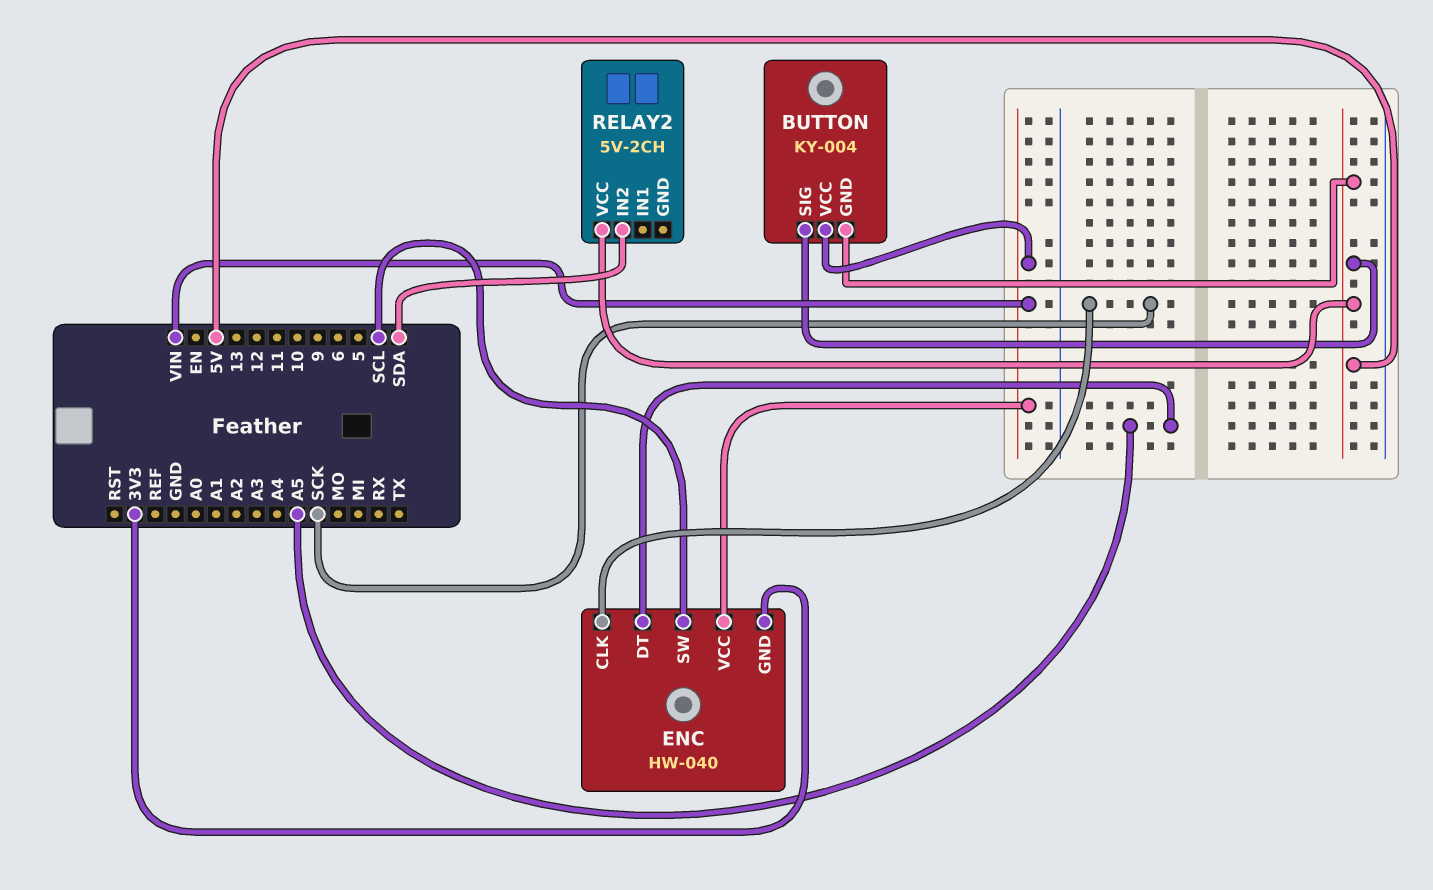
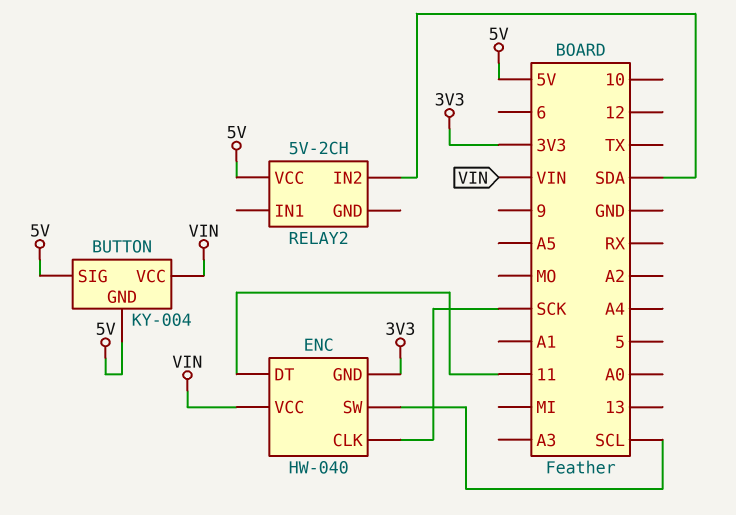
ENC pin DT: A5 -> 11

